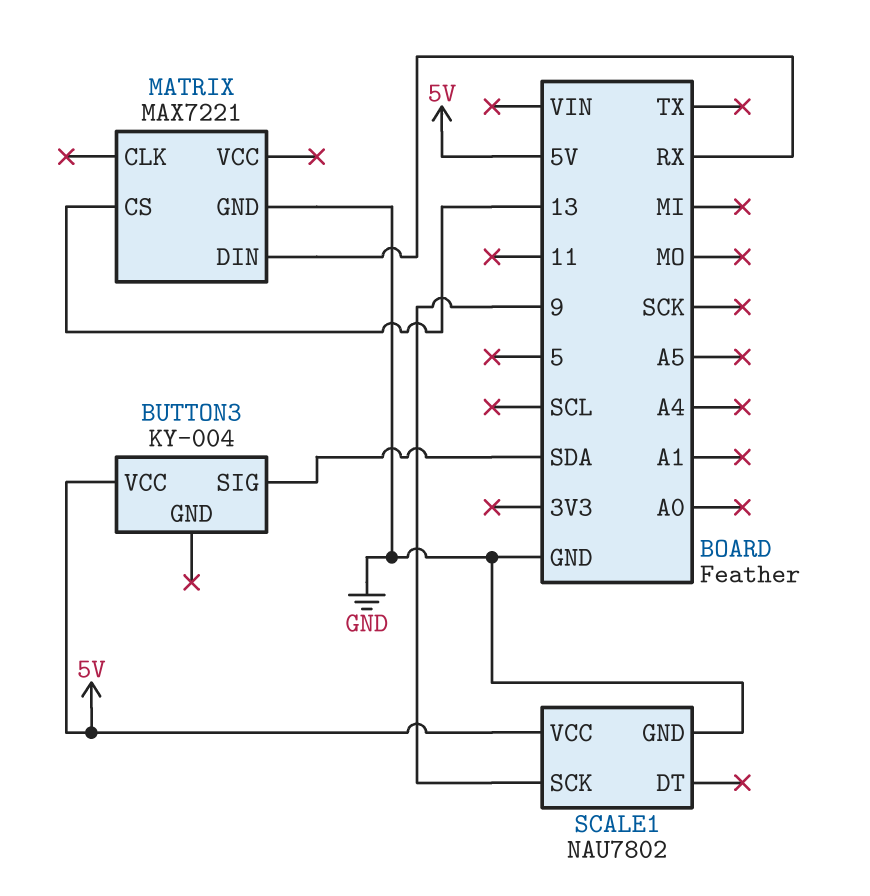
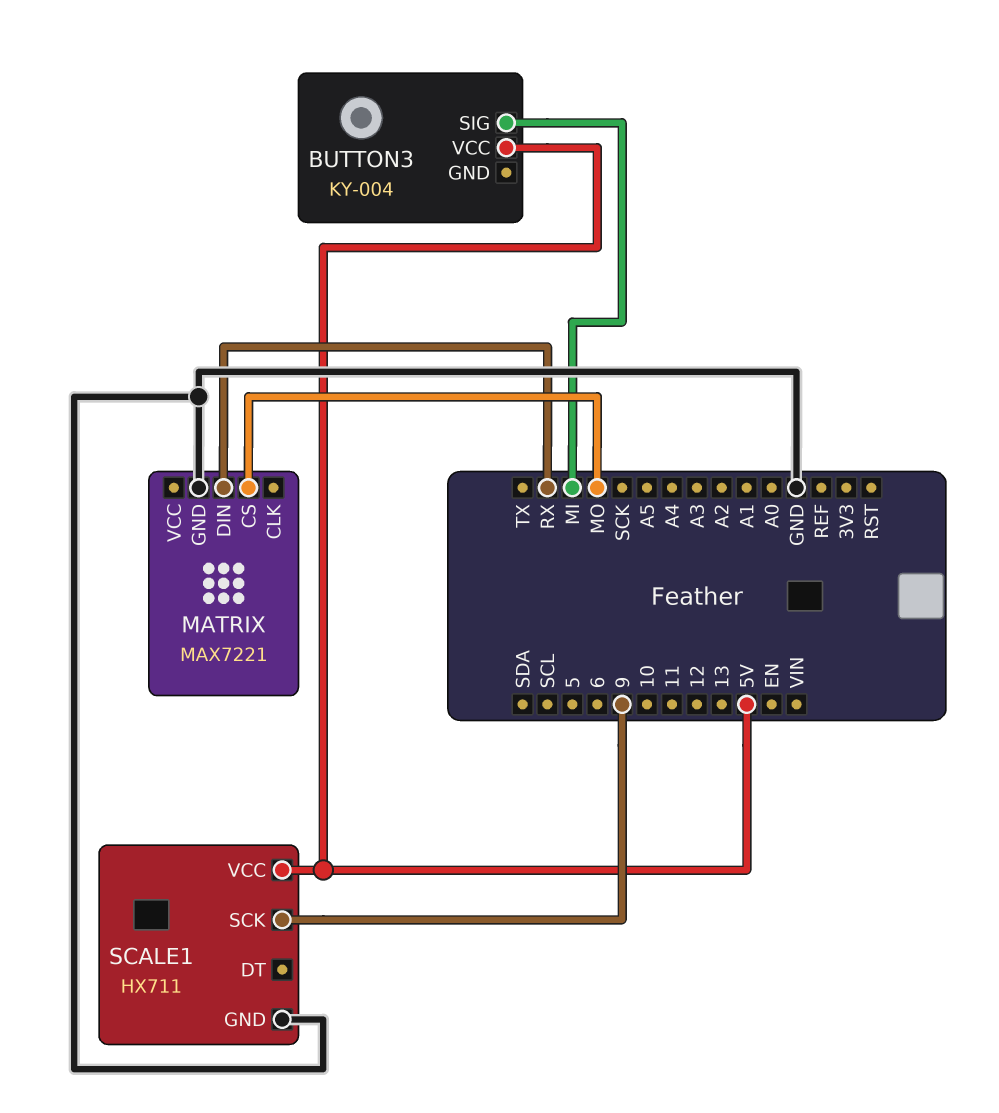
BUTTON3 pin SIG: SDA -> MI
MATRIX pin CS: 13 -> MO
SCALE1: NAU7802 -> HX711

